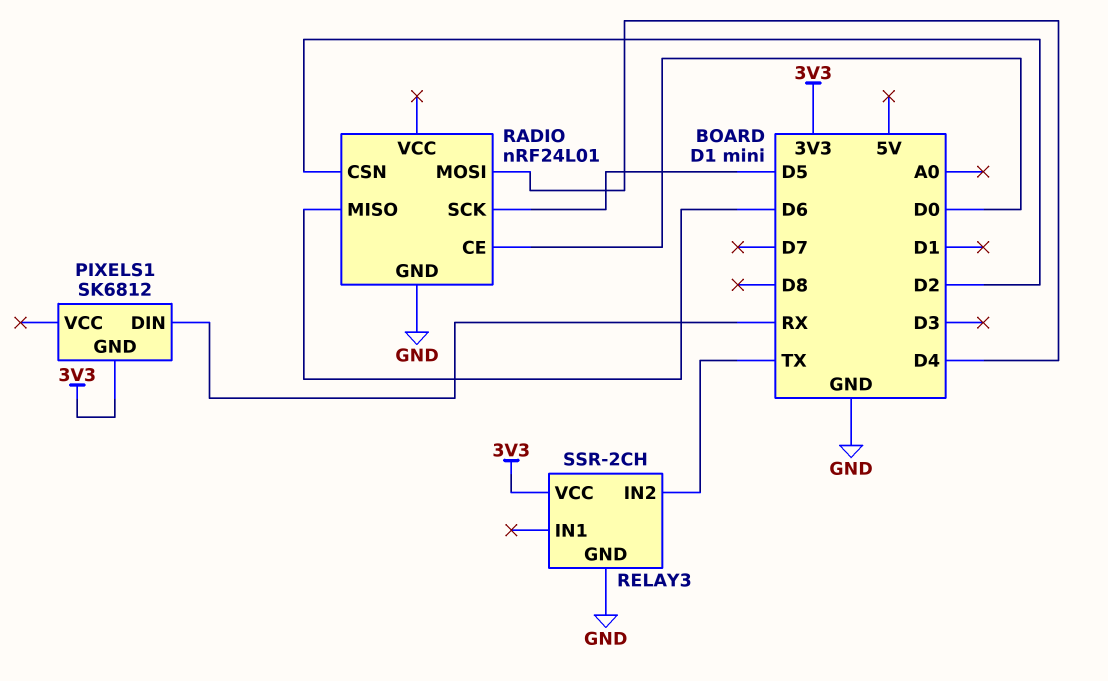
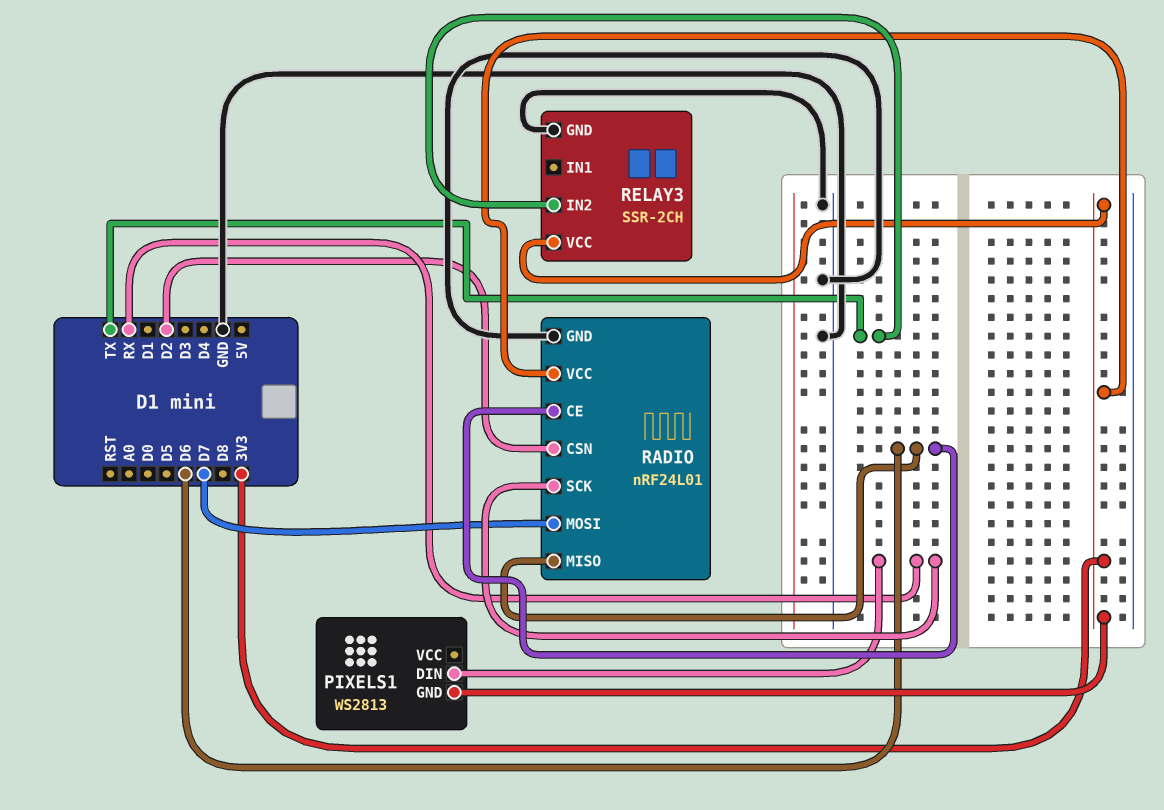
PIXELS1: SK6812 -> WS2813
RADIO pin CE: D0 -> D6
RADIO pin MOSI: D4 -> D7
RADIO pin SCK: D5 -> RX
RADIO pin VCC: none -> 3V3

